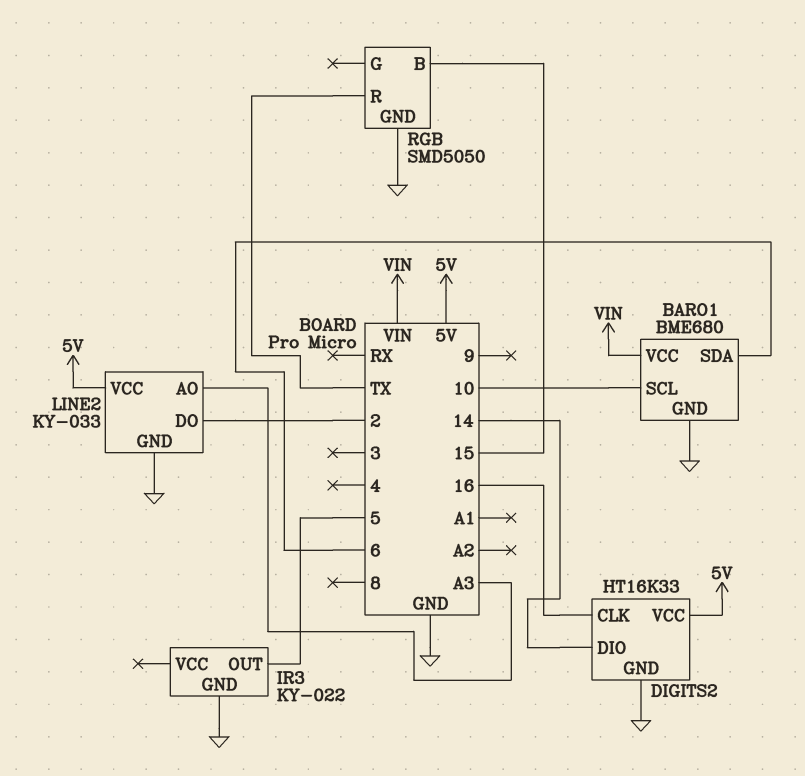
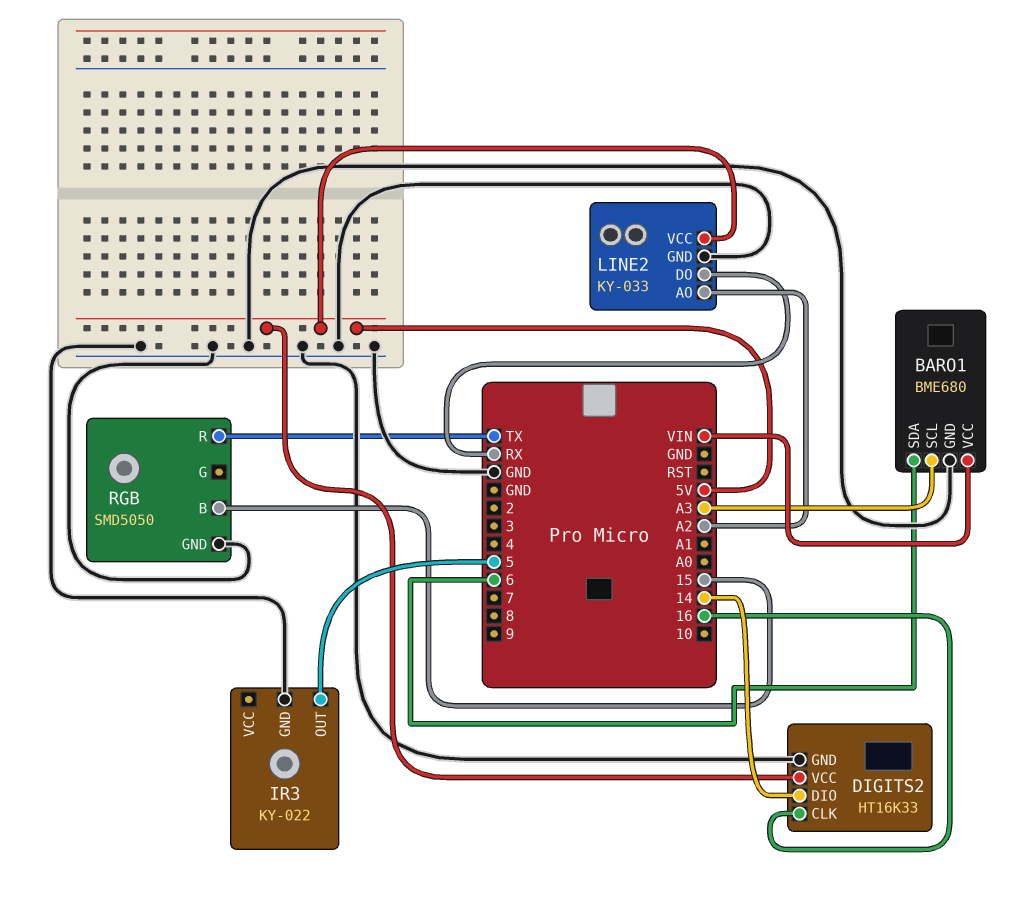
BARO1 pin SCL: 10 -> A3
LINE2 pin AO: A3 -> A2
LINE2 pin DO: 2 -> RX

